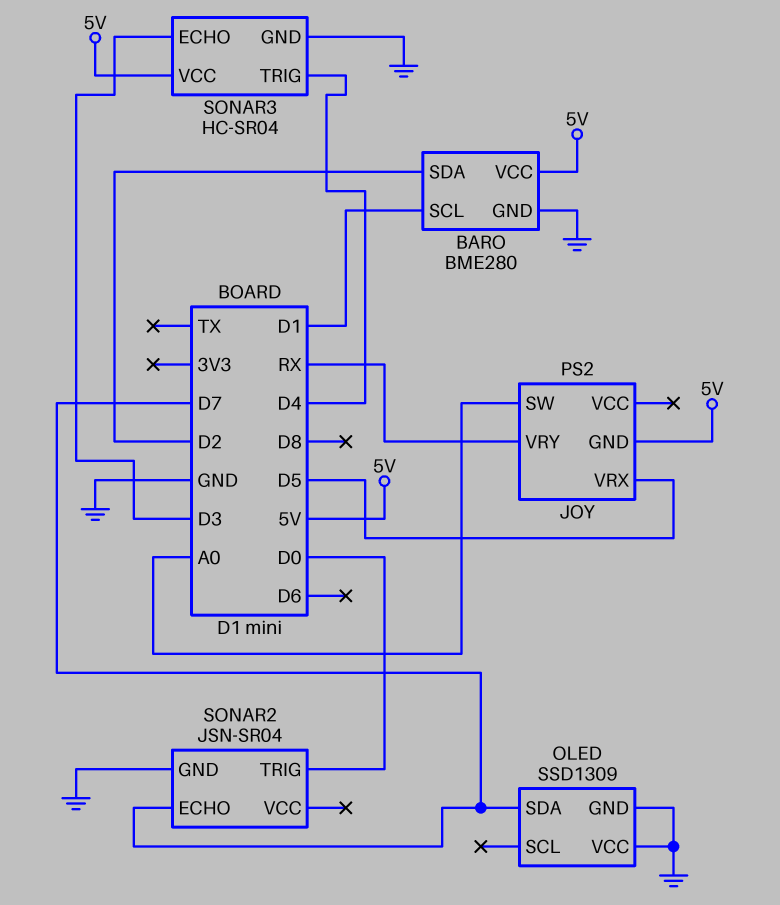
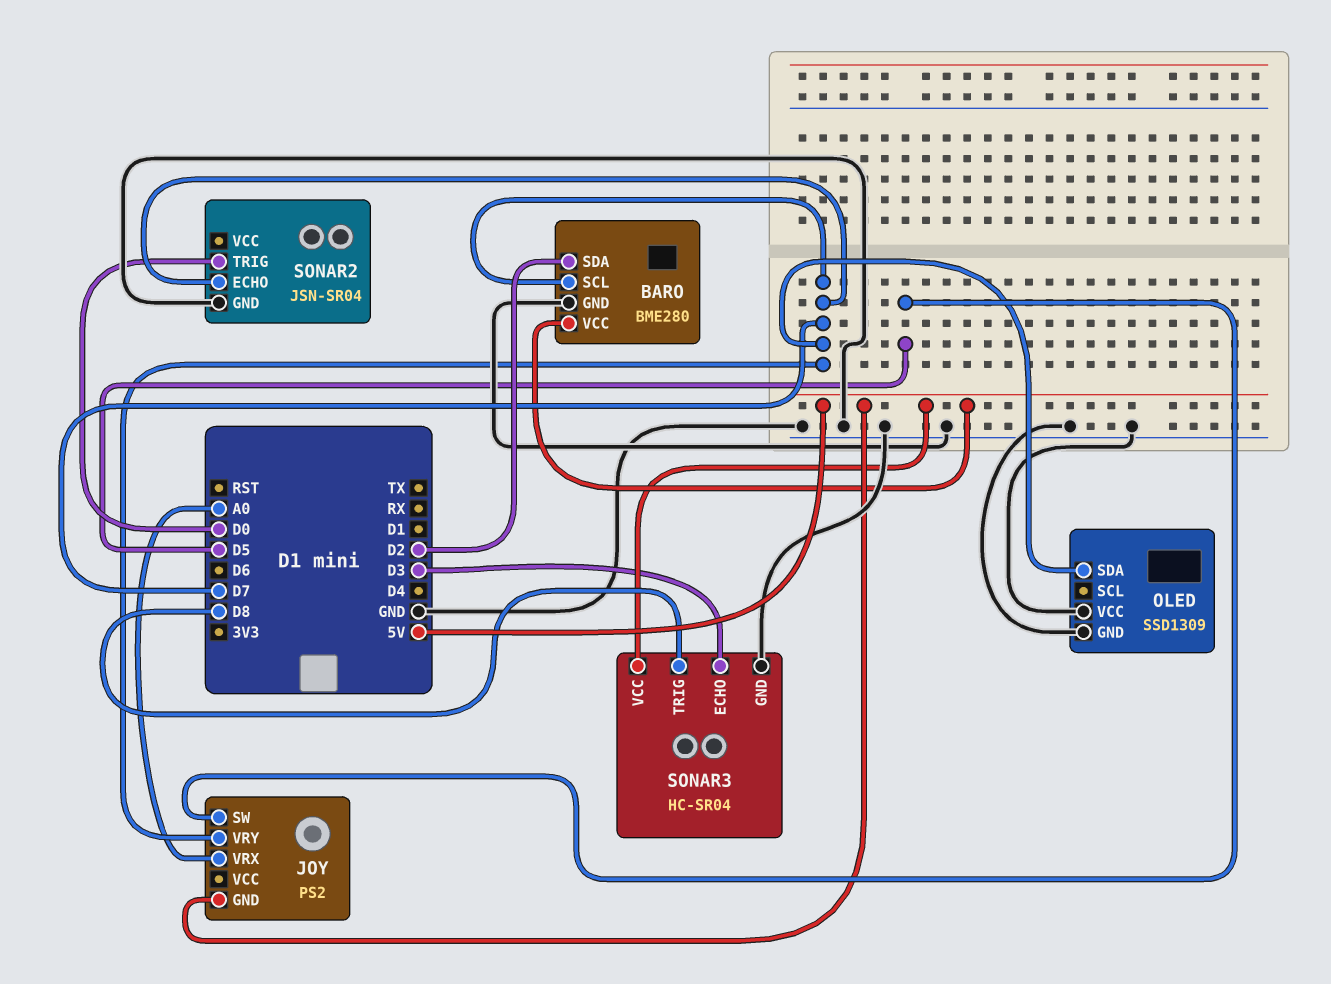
BARO pin SCL: D1 -> D7
JOY pin SW: A0 -> D5
JOY pin VRX: D5 -> A0
JOY pin VRY: RX -> D7
SONAR3 pin TRIG: D4 -> D8

